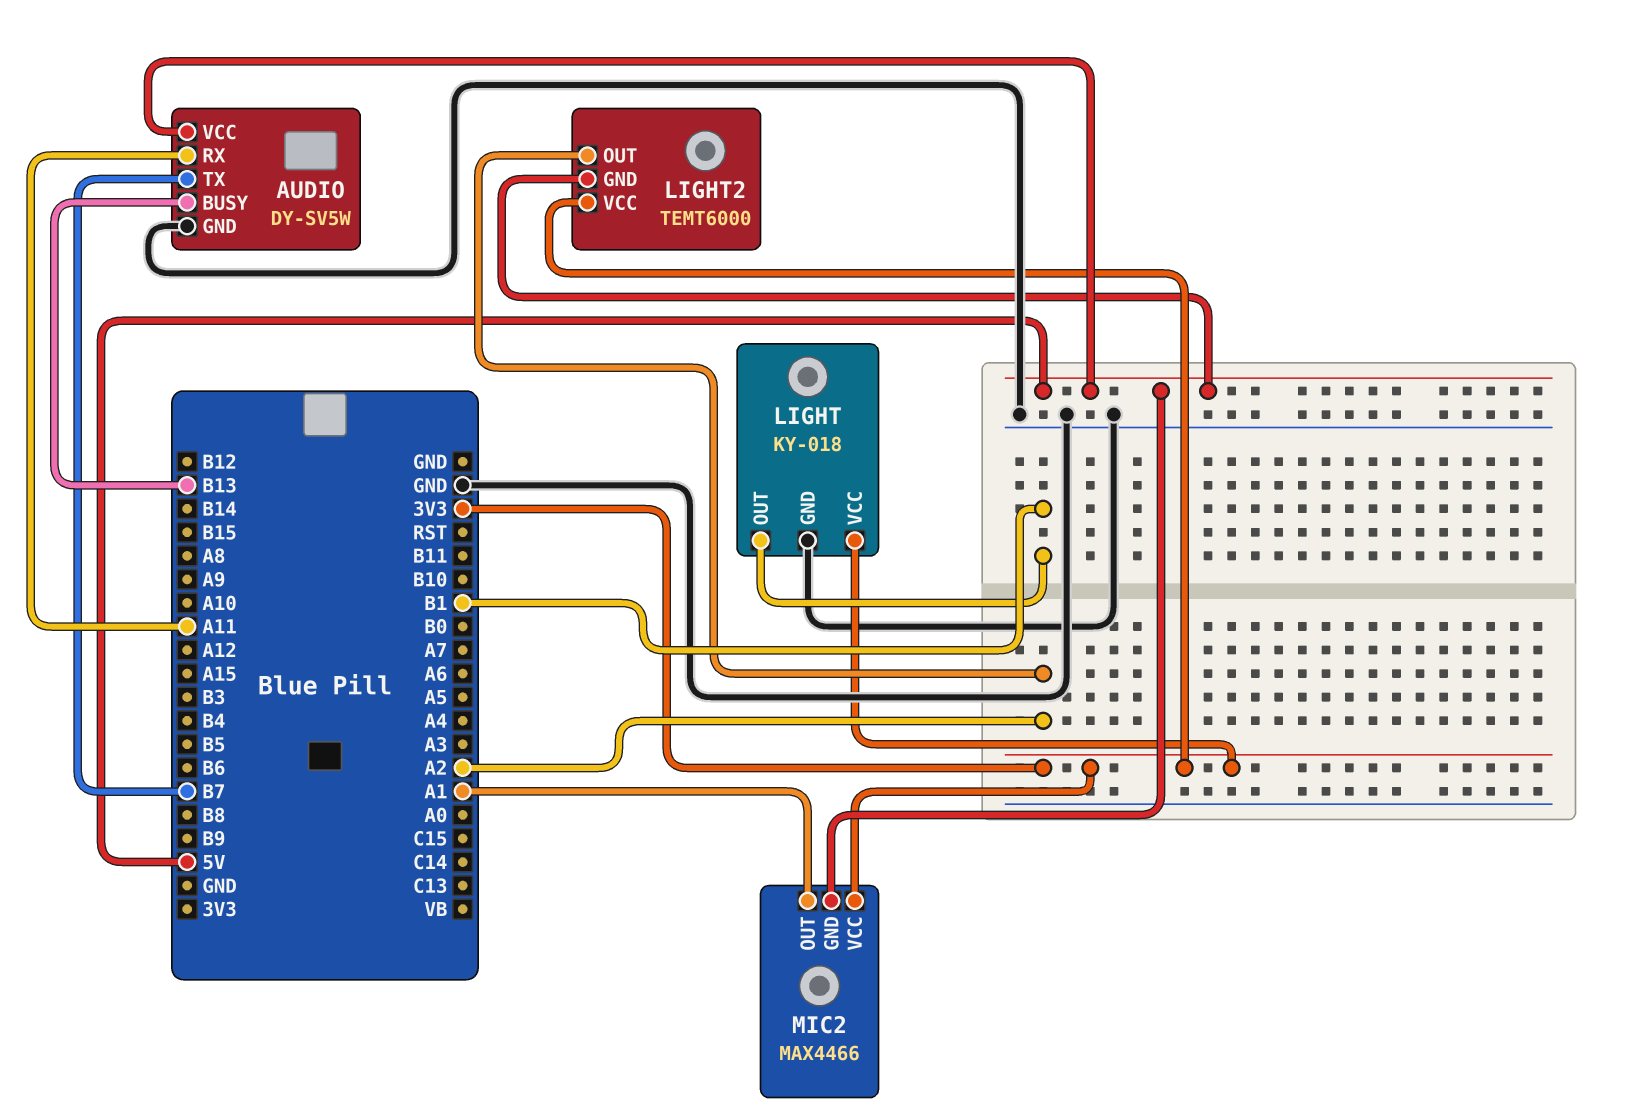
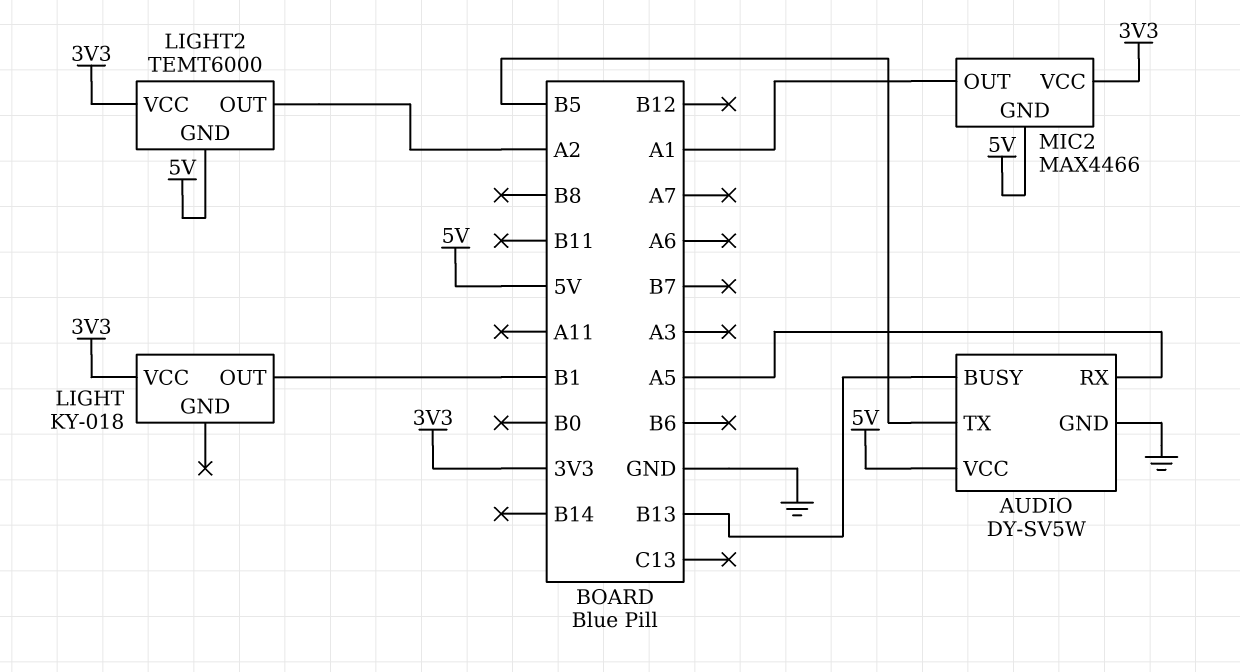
AUDIO pin RX: A11 -> A5
AUDIO pin TX: B7 -> B5
LIGHT pin GND: GND -> none

